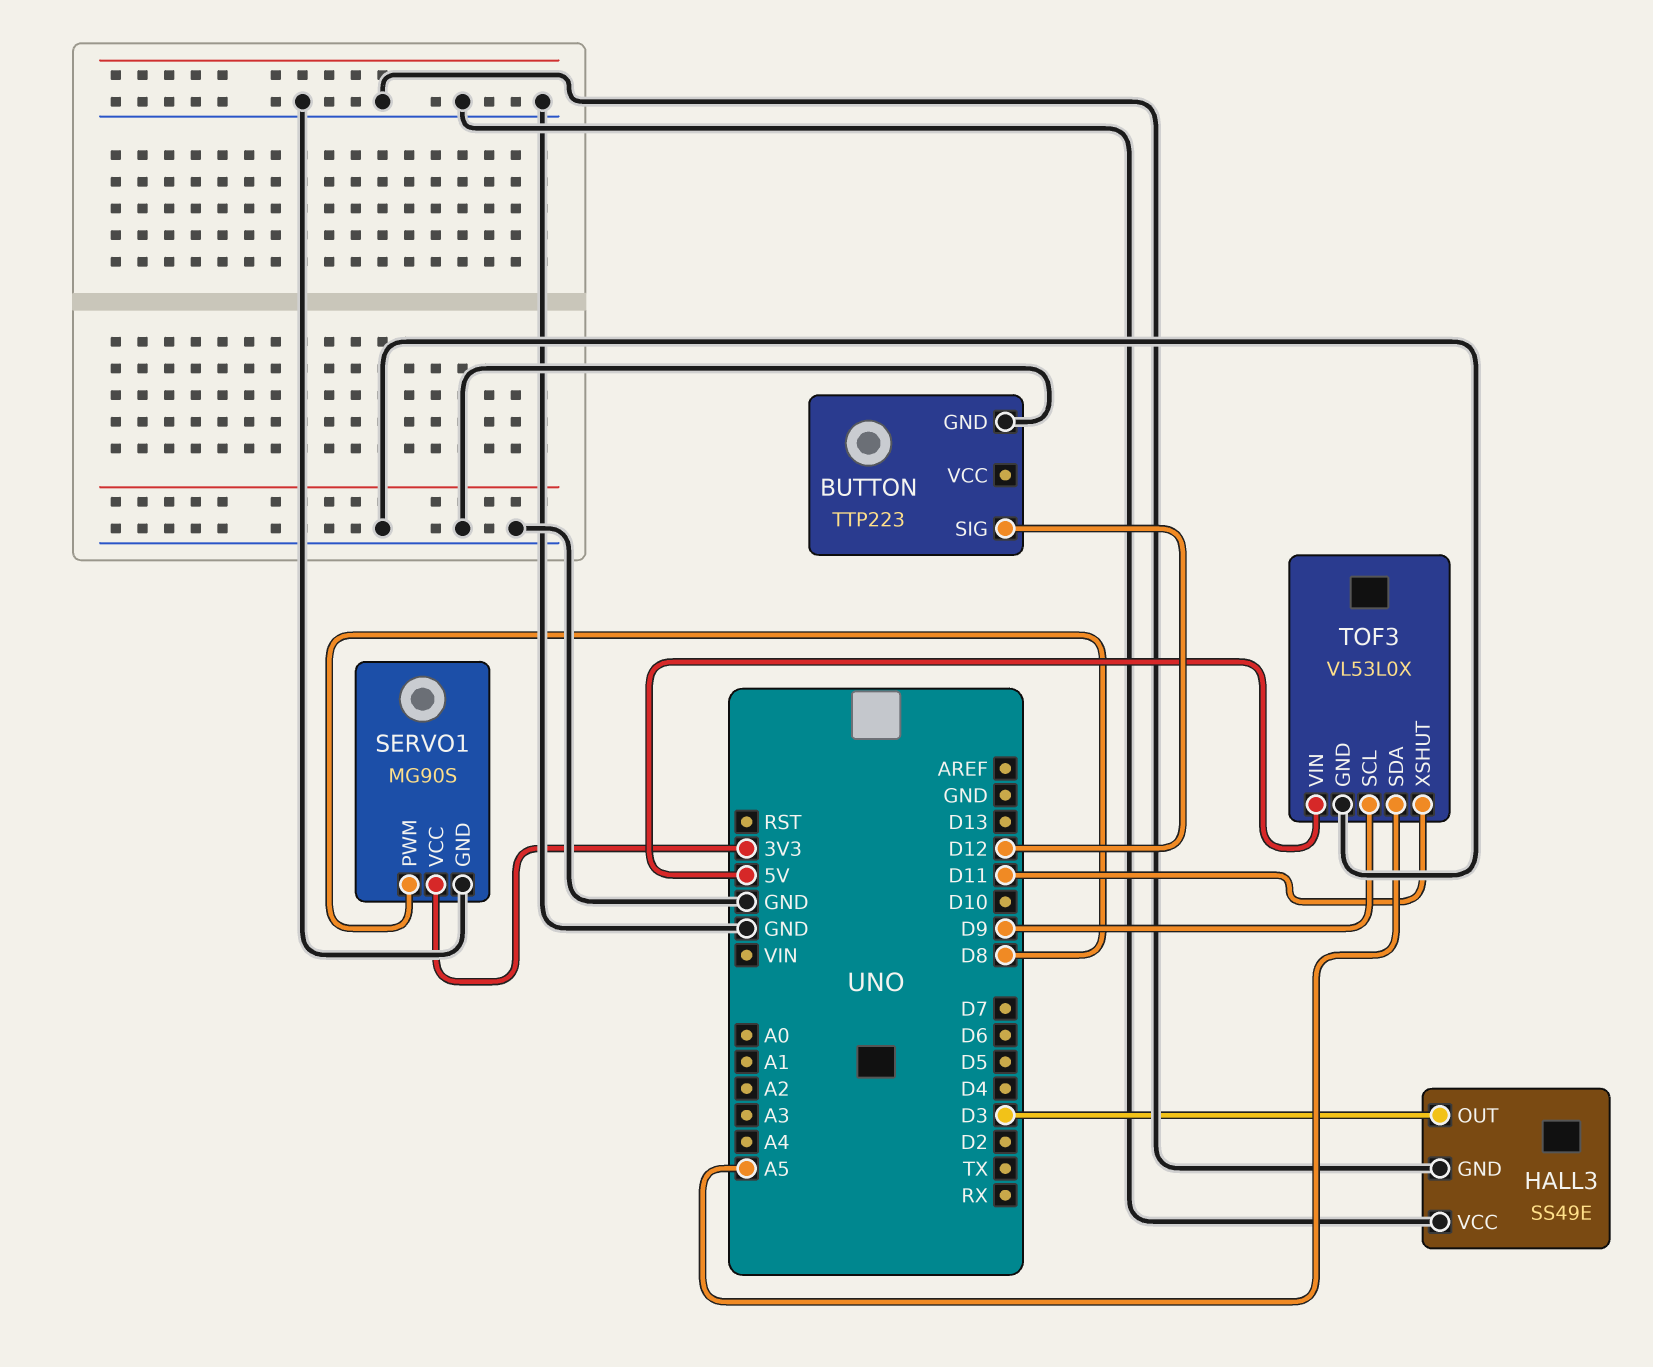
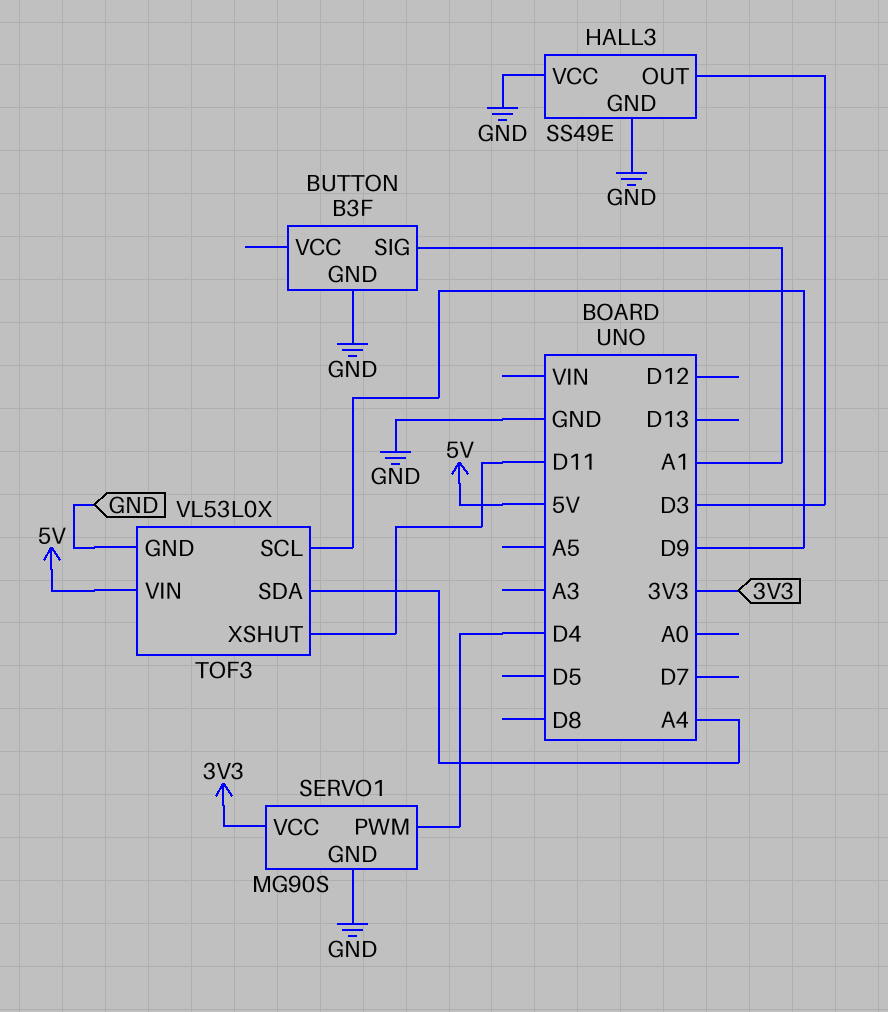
BUTTON: TTP223 -> B3F
BUTTON pin SIG: D12 -> A1
SERVO1 pin PWM: D8 -> D4
TOF3 pin SDA: A5 -> A4

